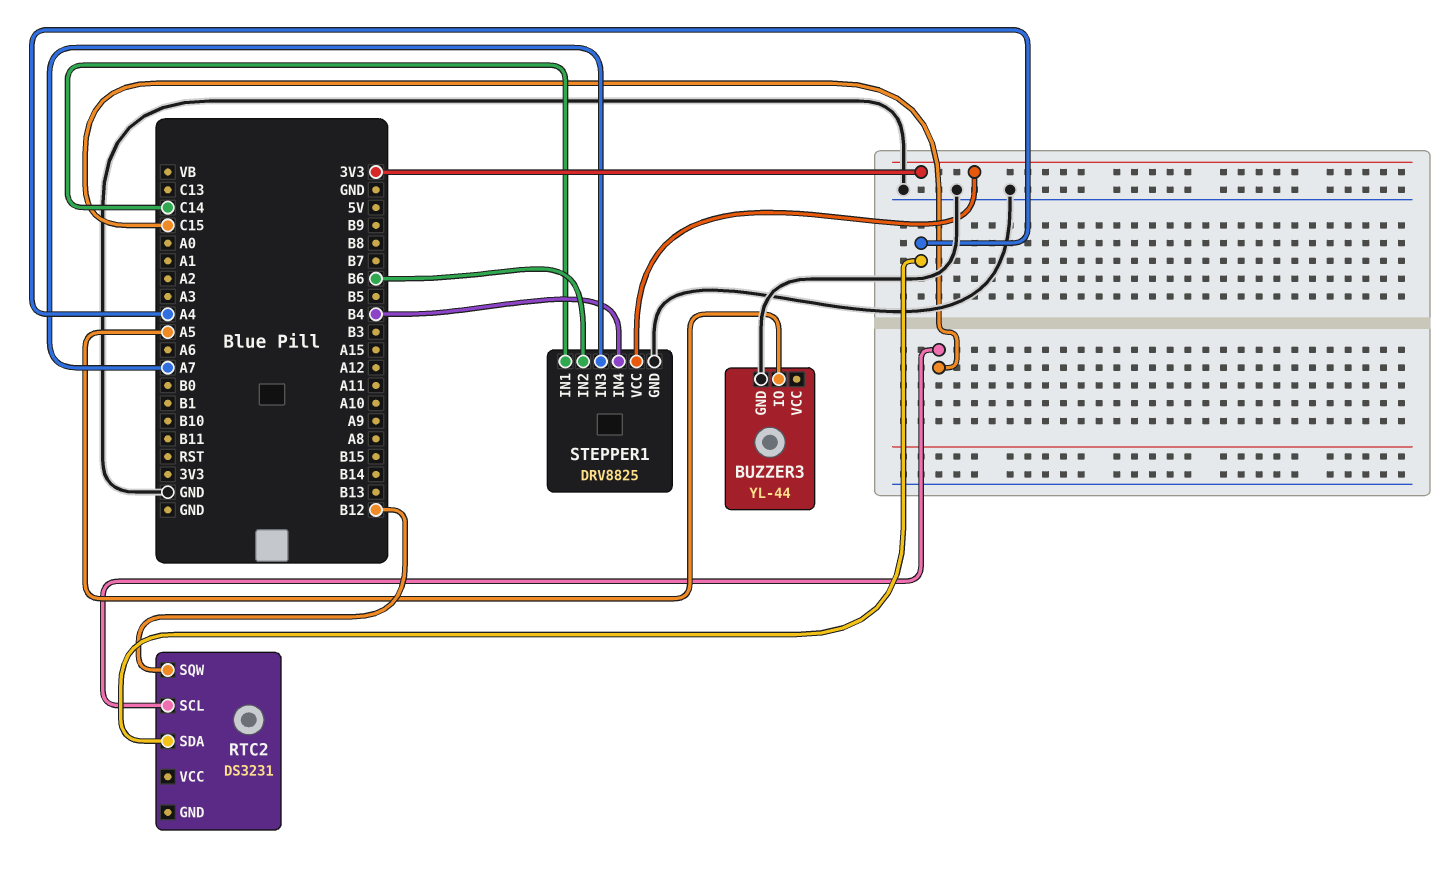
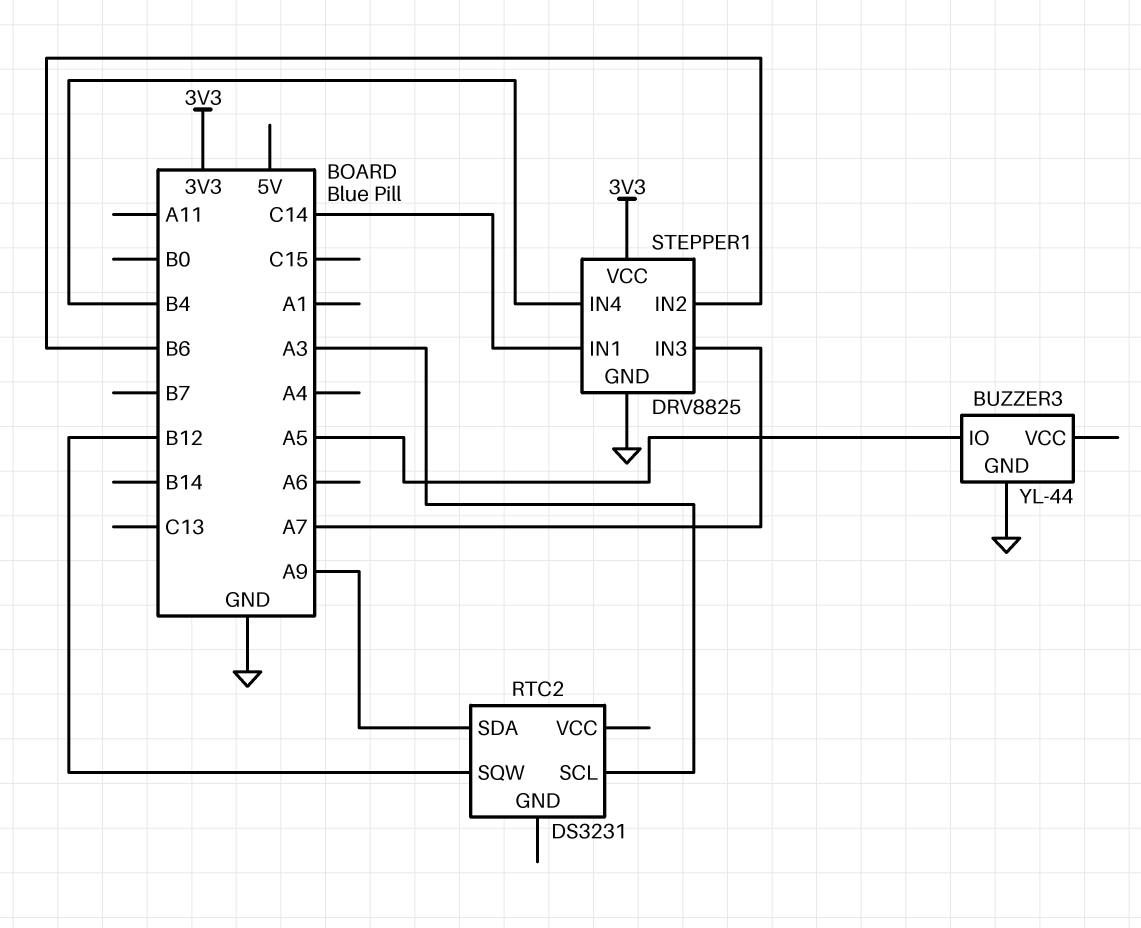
RTC2 pin SCL: C15 -> A3
RTC2 pin SDA: A4 -> A9

